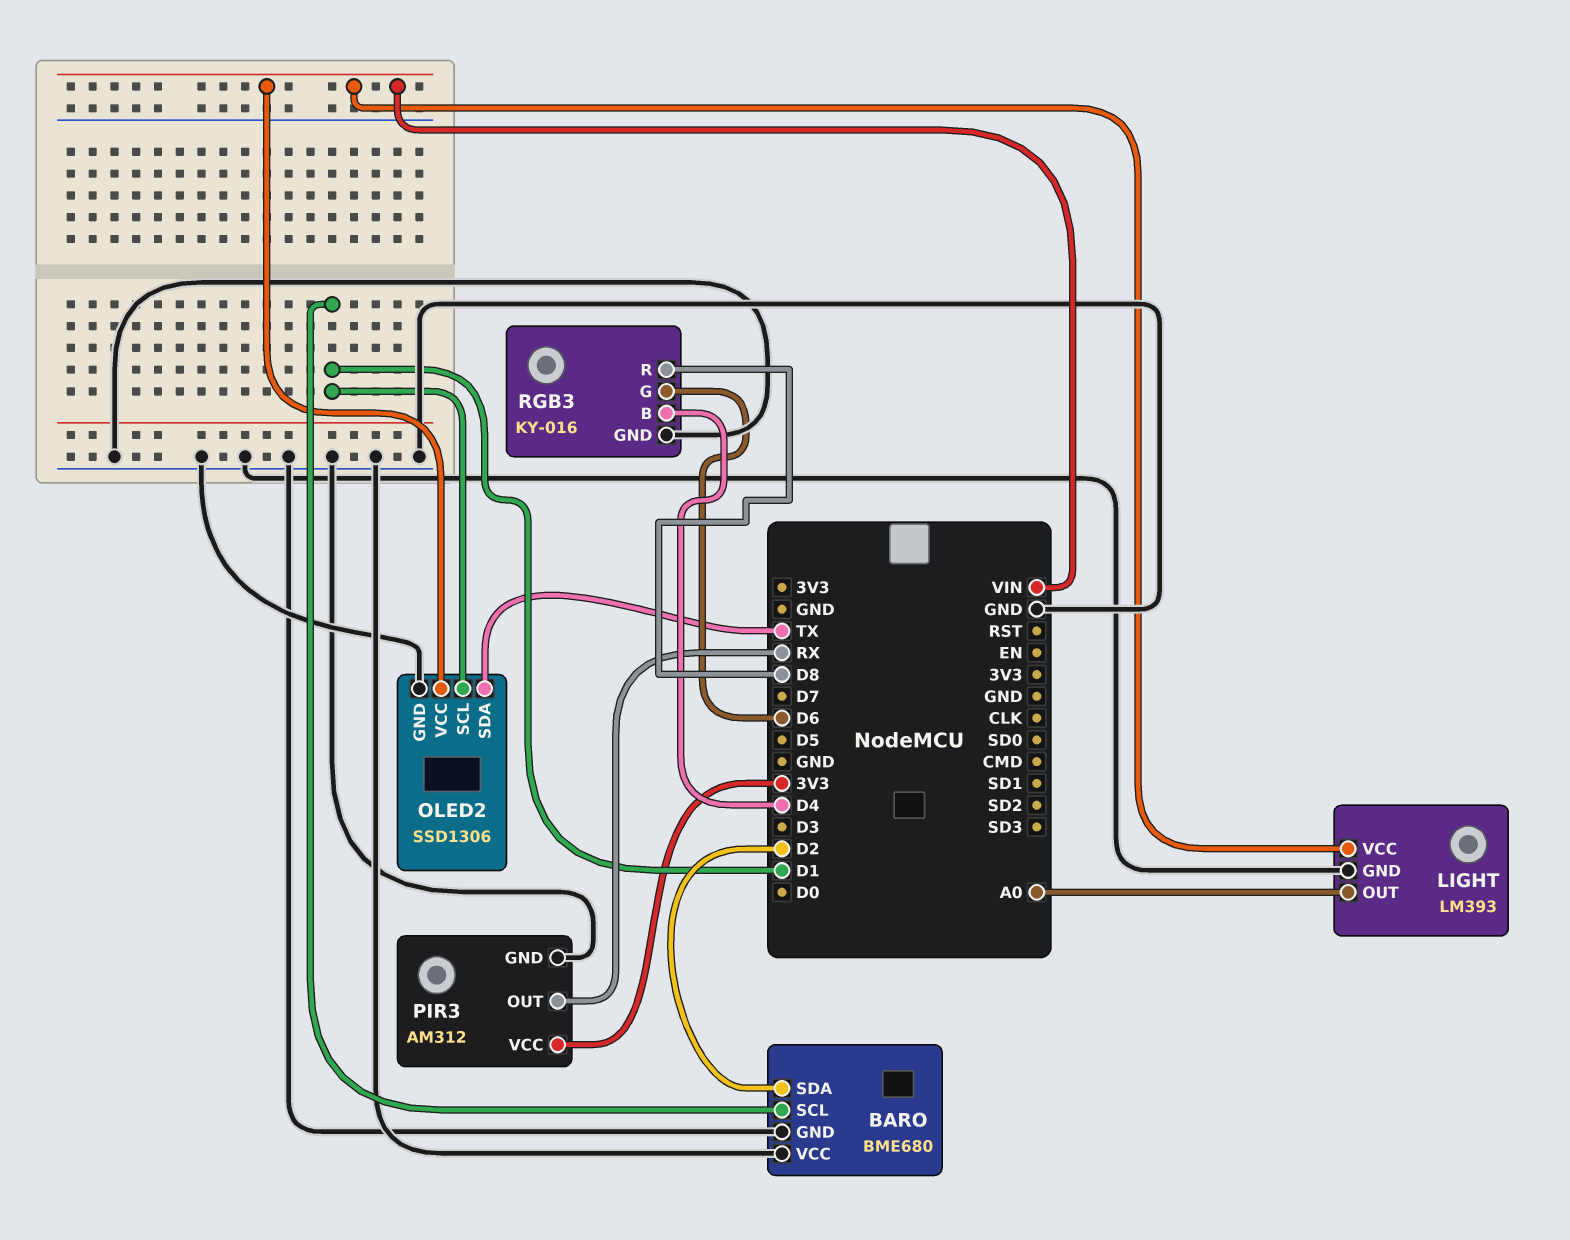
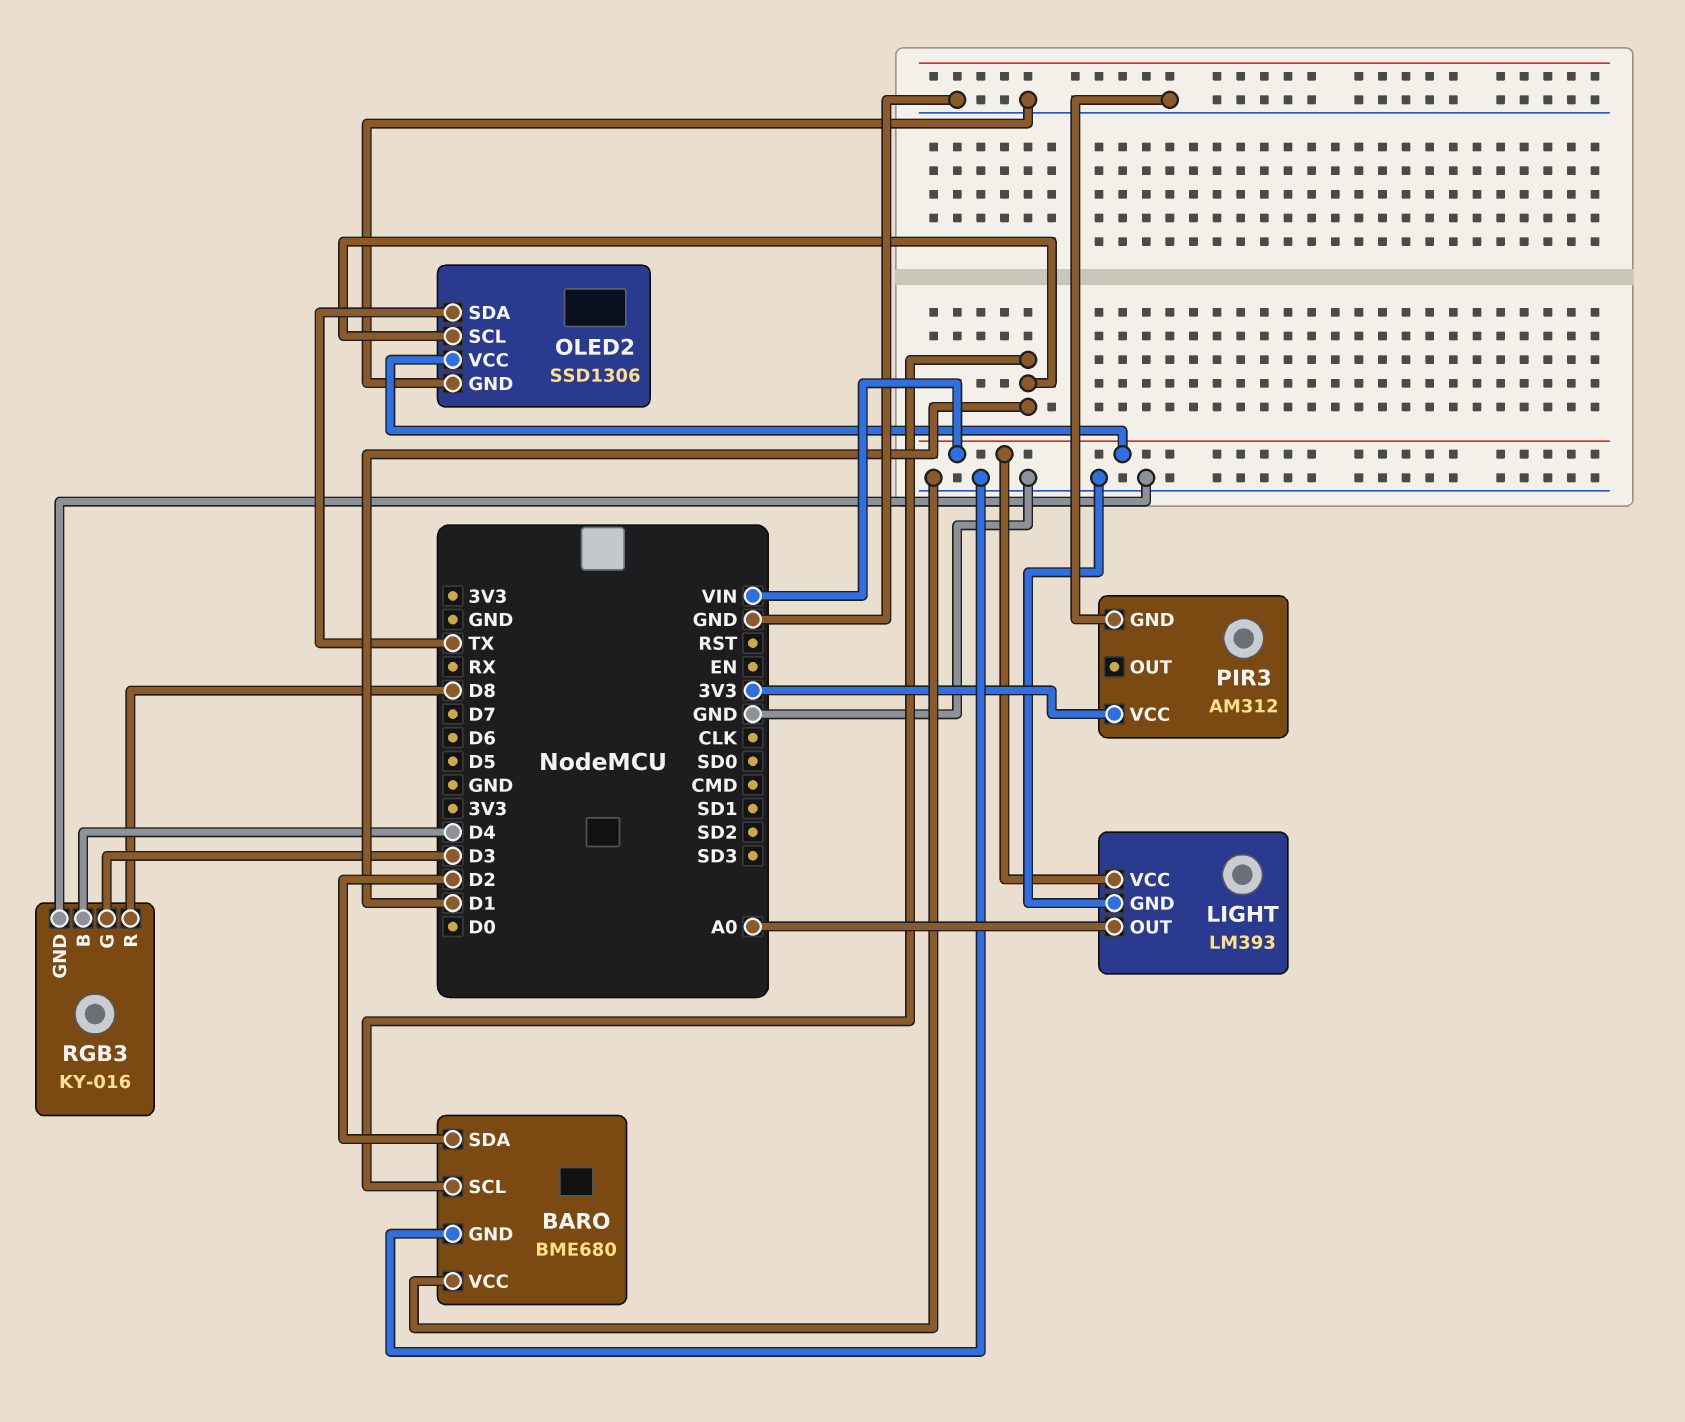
PIR3 pin OUT: RX -> none
RGB3 pin G: D6 -> D3

